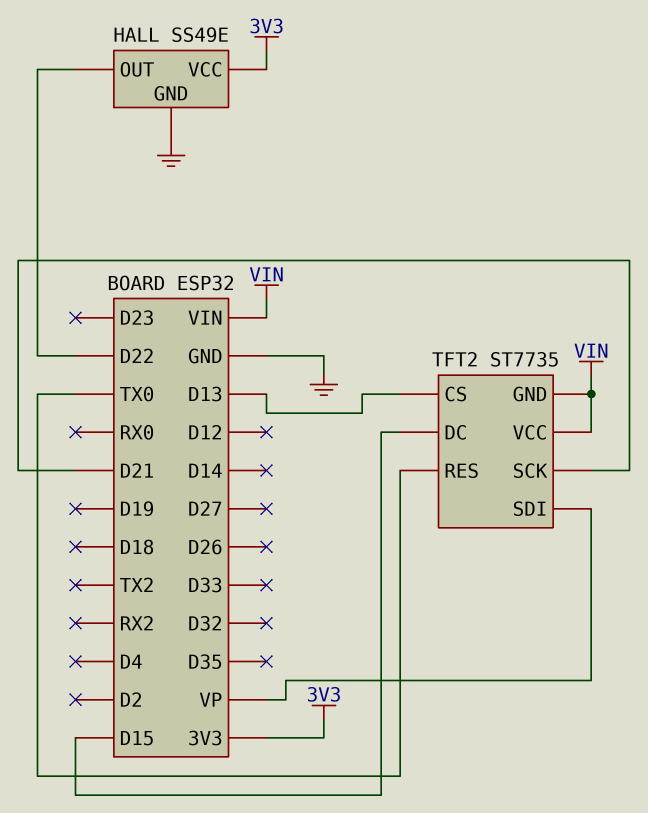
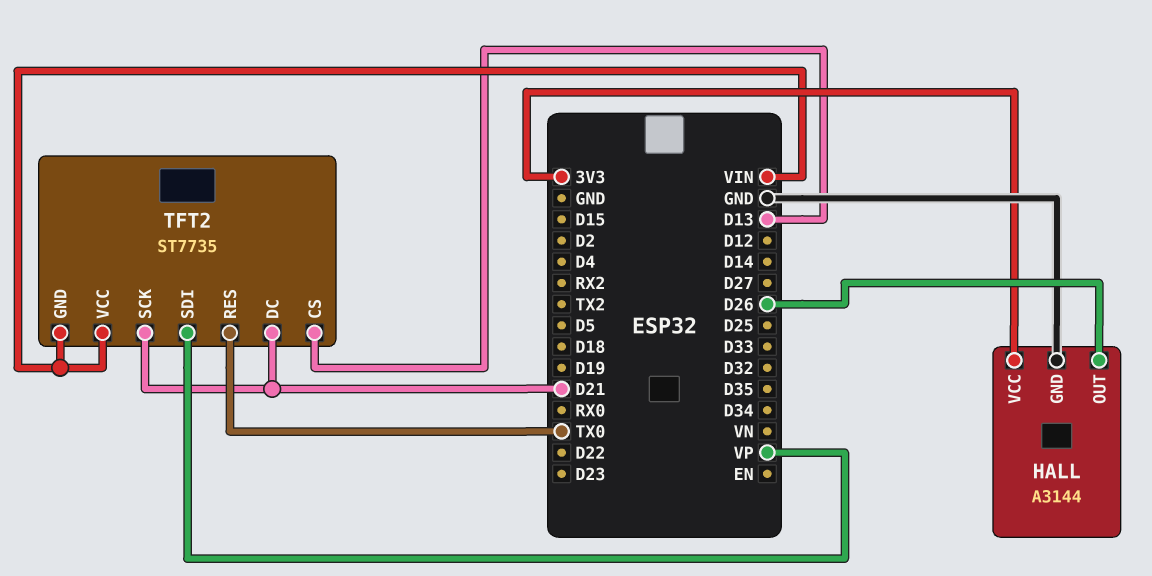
HALL: SS49E -> A3144
HALL pin OUT: D22 -> D26
TFT2 pin DC: D15 -> D21

